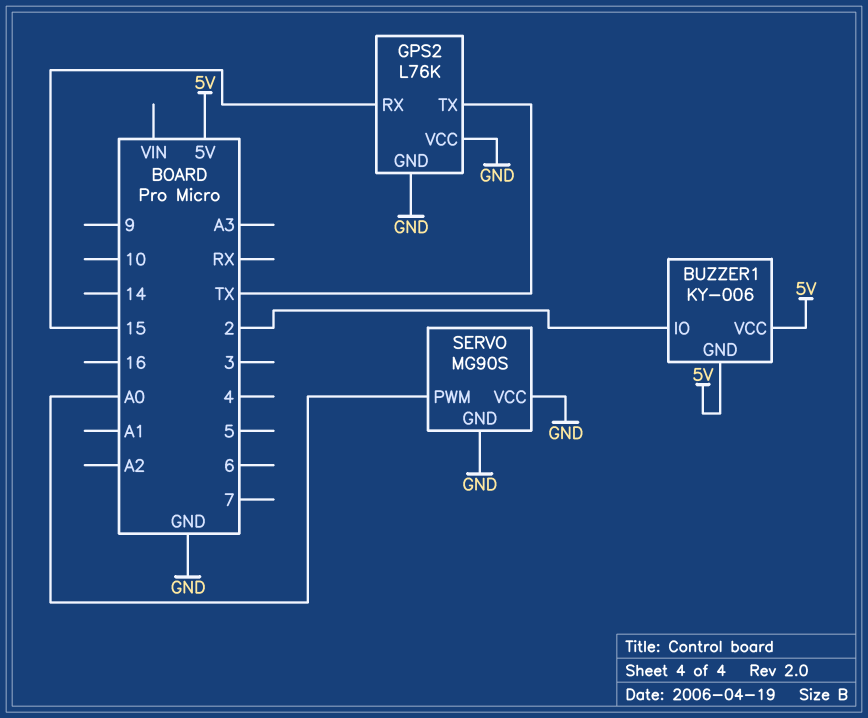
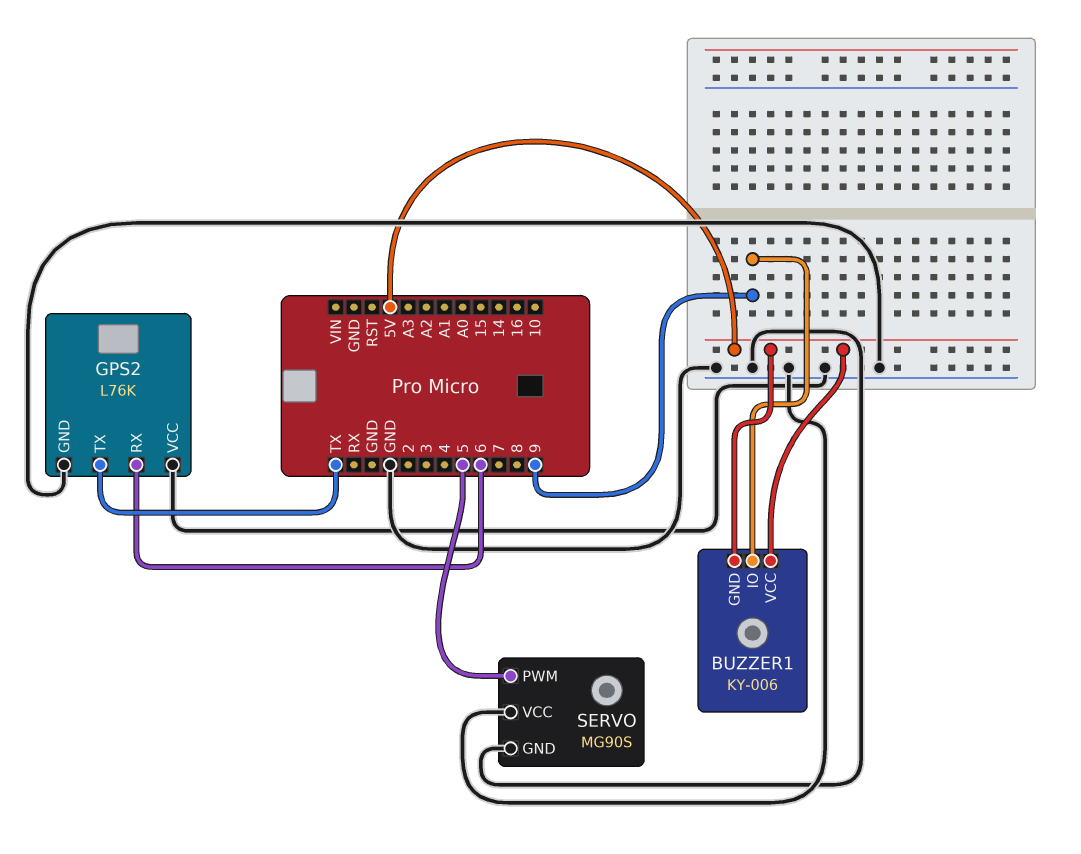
BUZZER1 pin IO: 2 -> 9
GPS2 pin RX: 15 -> 6
SERVO pin PWM: A0 -> 5

